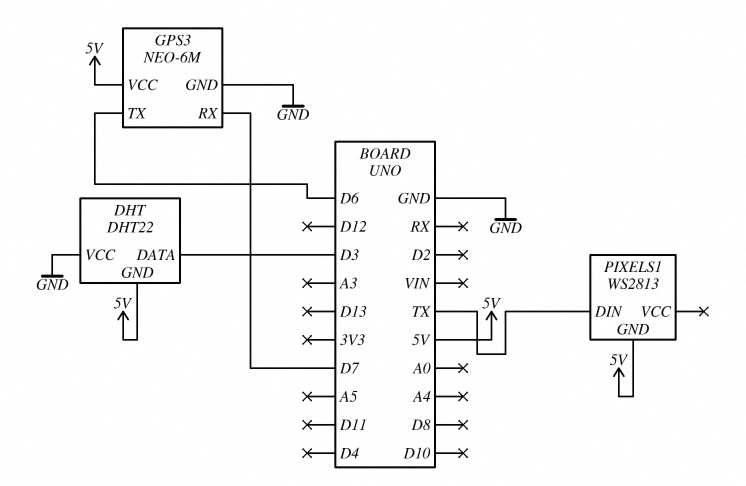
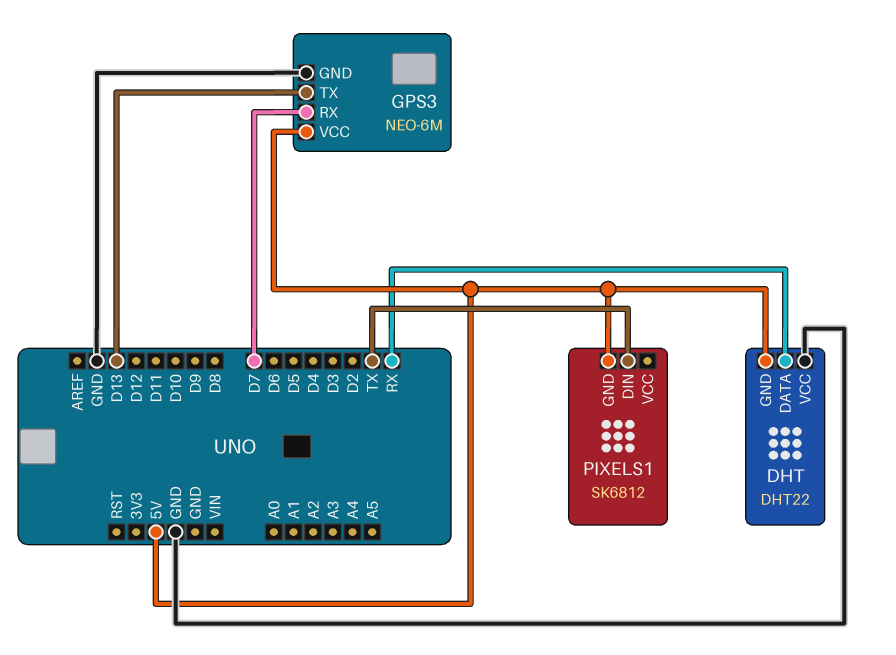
DHT pin DATA: D3 -> RX
GPS3 pin TX: D6 -> D13
PIXELS1: WS2813 -> SK6812

